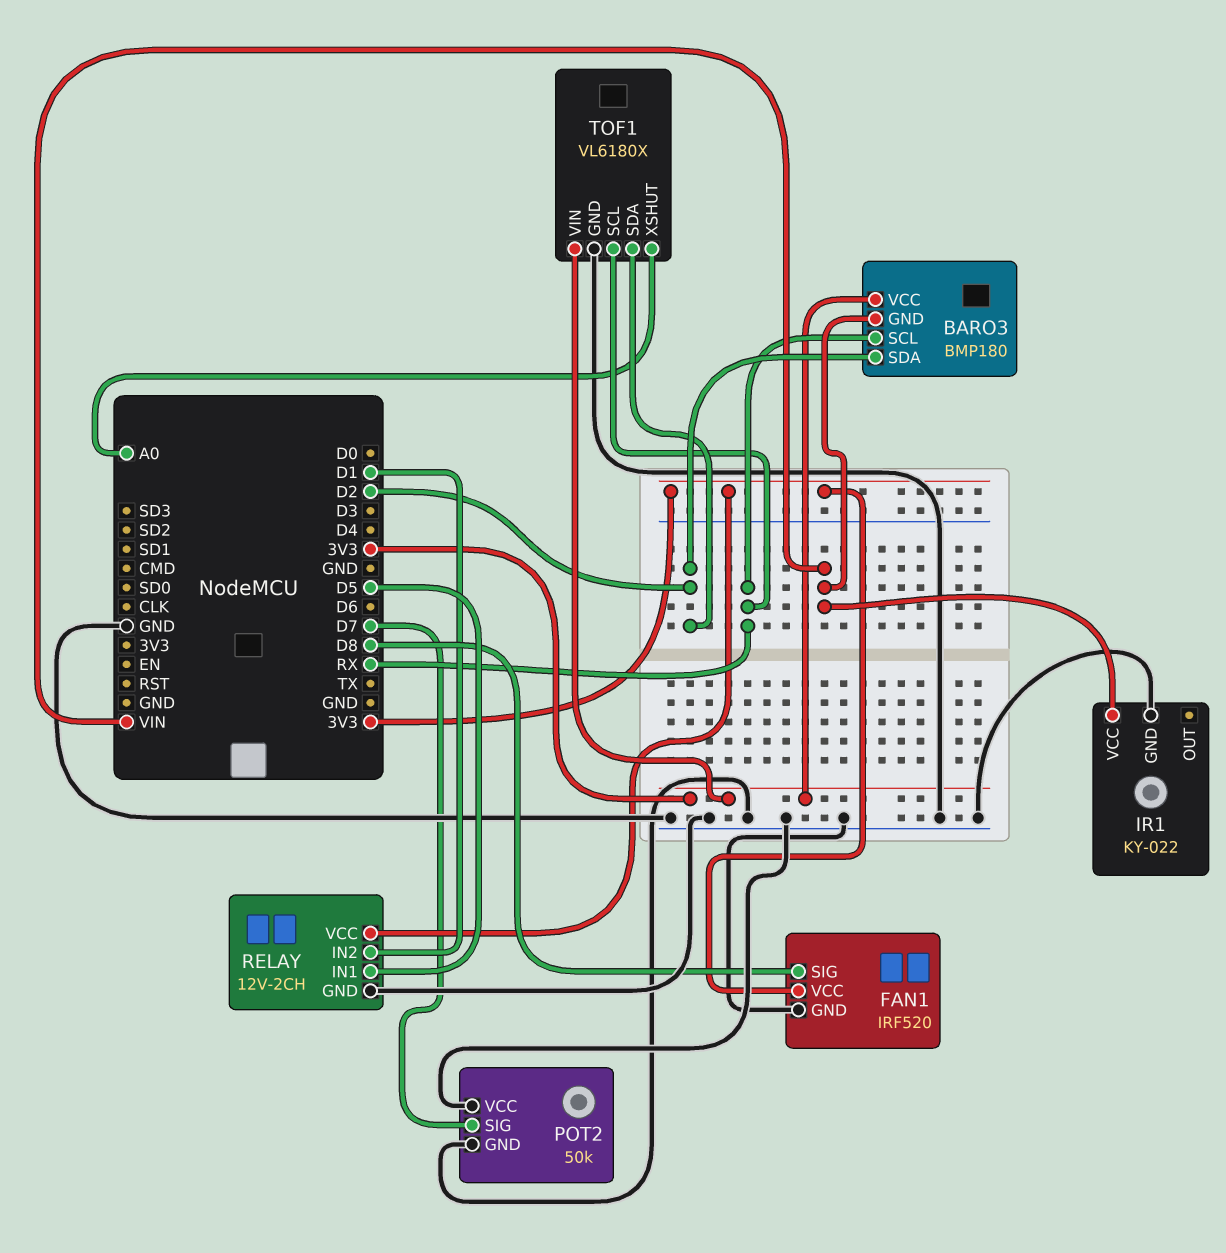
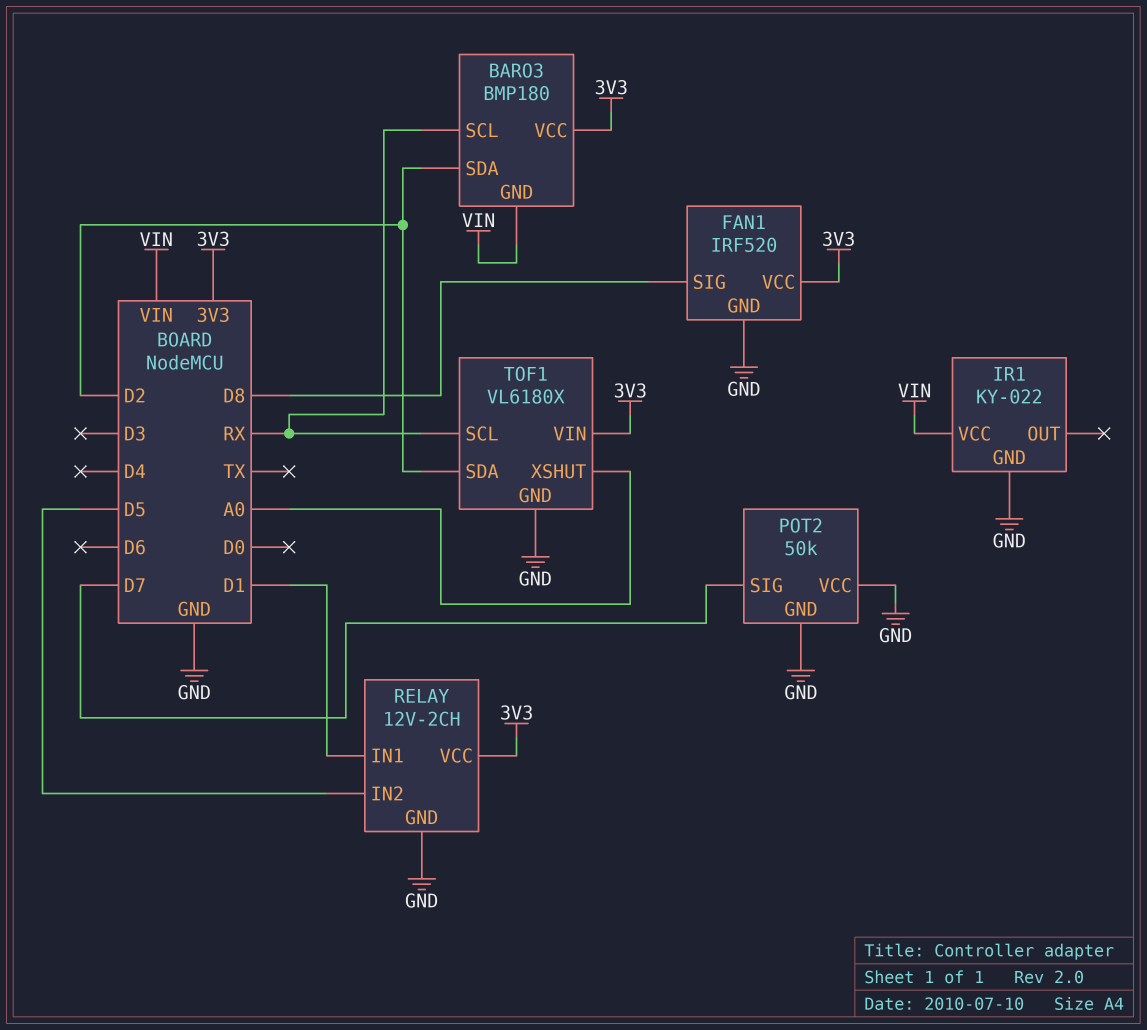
RELAY pin IN1: D5 -> D1
RELAY pin IN2: D1 -> D5

